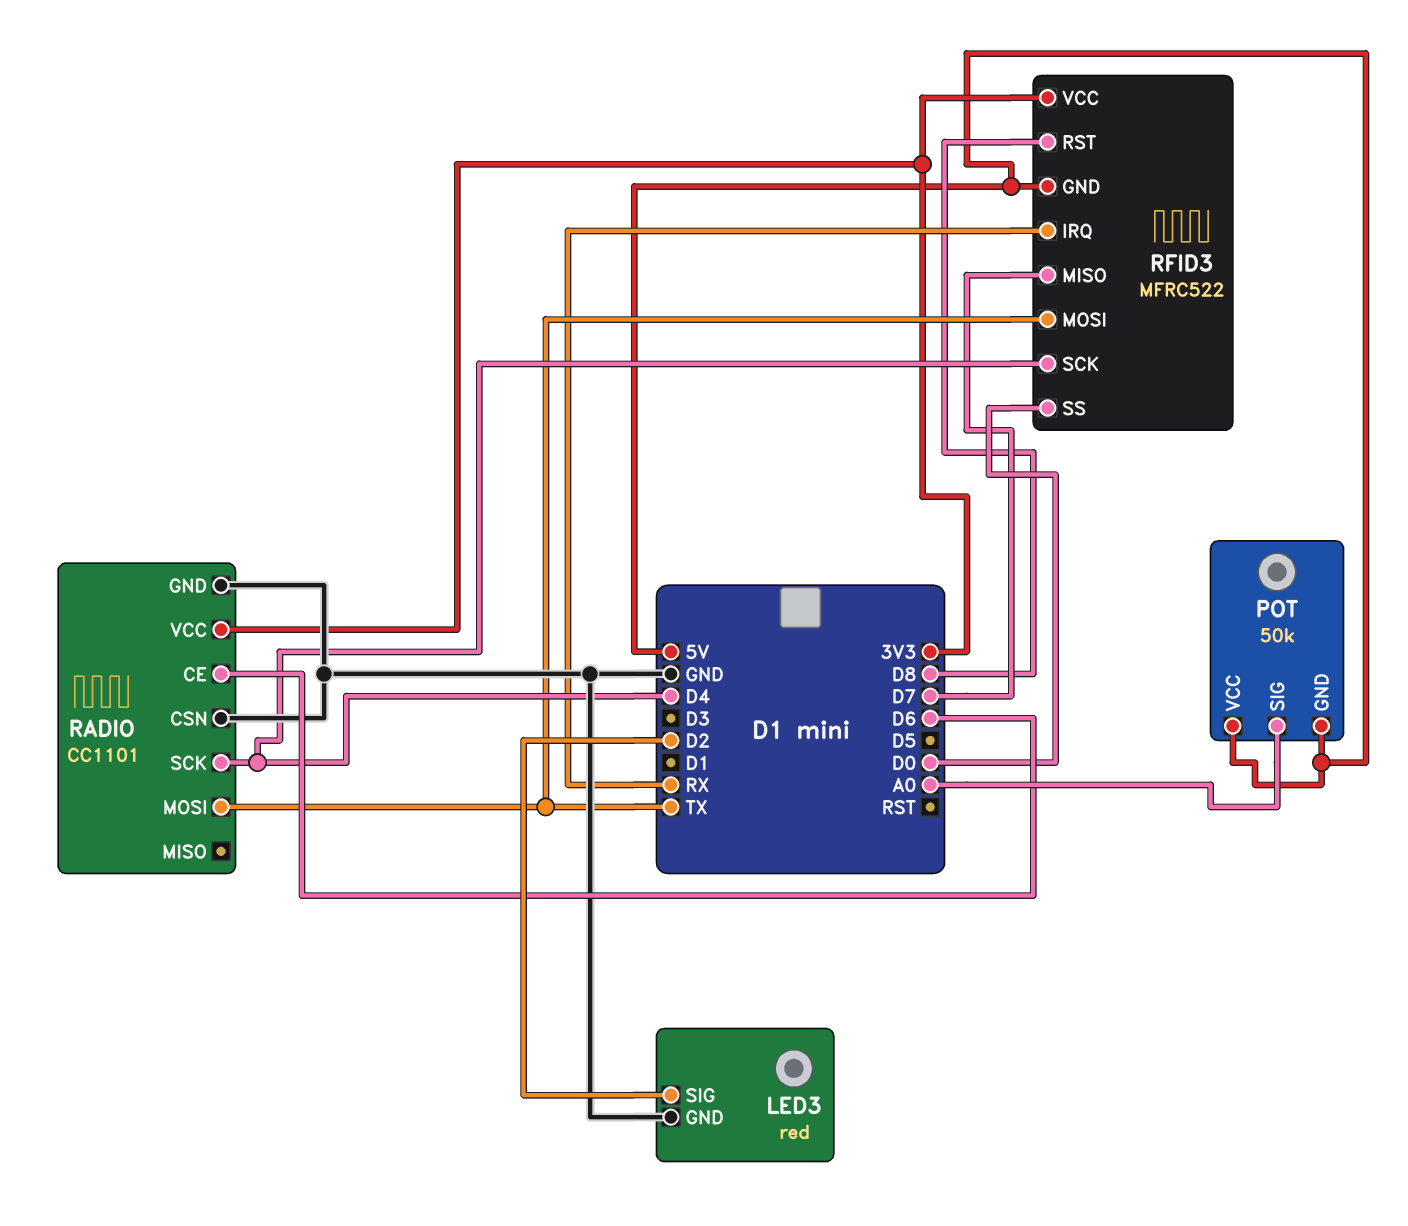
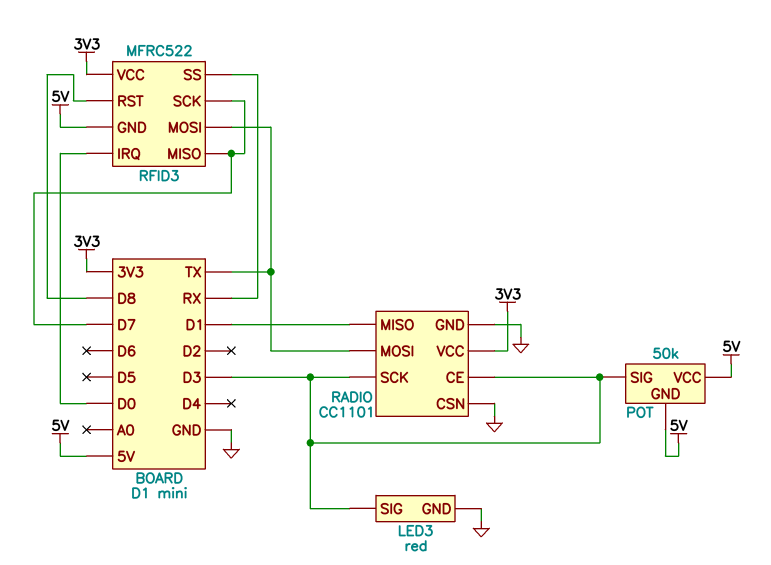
LED3 pin SIG: D2 -> D3
POT pin SIG: A0 -> D3
RADIO pin CE: D6 -> D3
RADIO pin MISO: none -> D1
RADIO pin SCK: D4 -> D3
RFID3 pin IRQ: RX -> D0
RFID3 pin SCK: D4 -> D7
RFID3 pin SS: D0 -> RX

